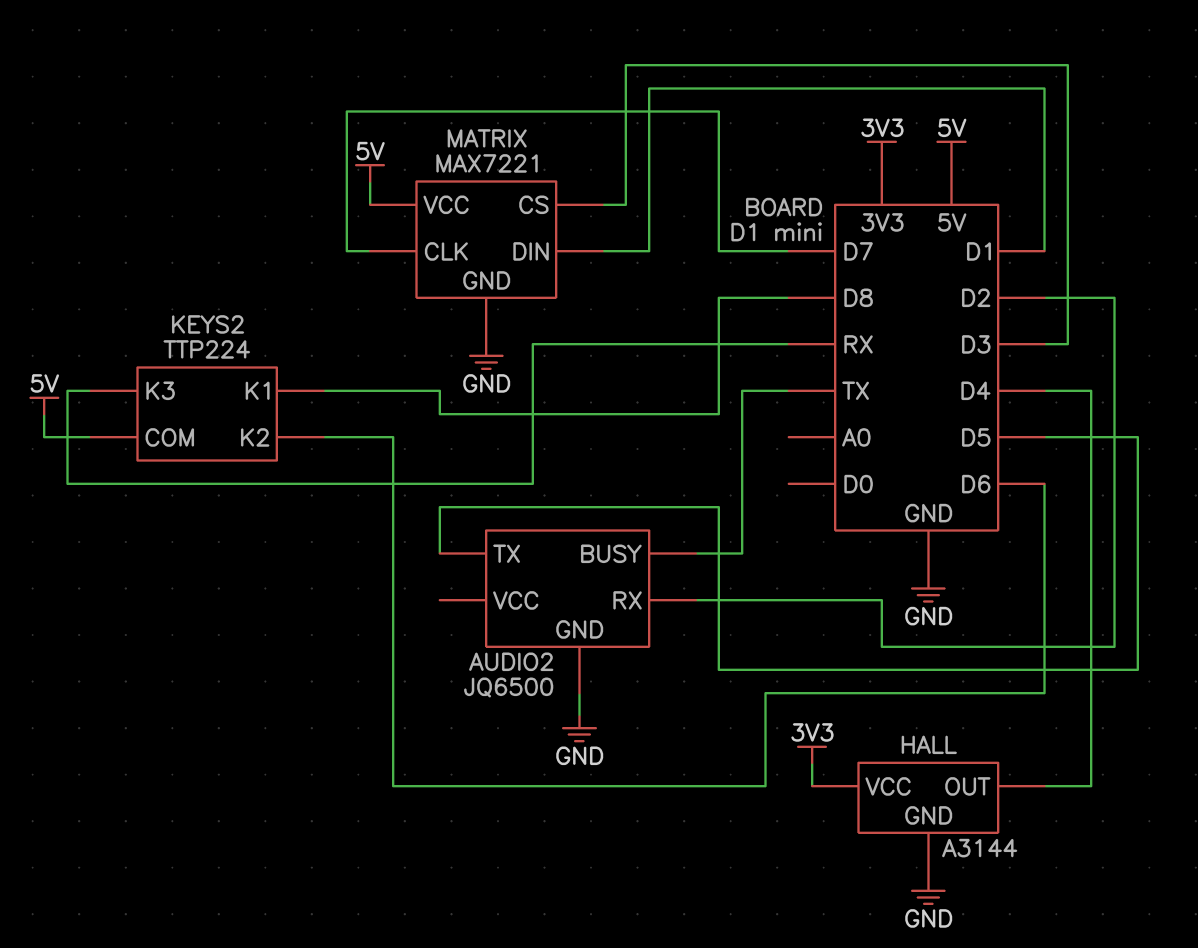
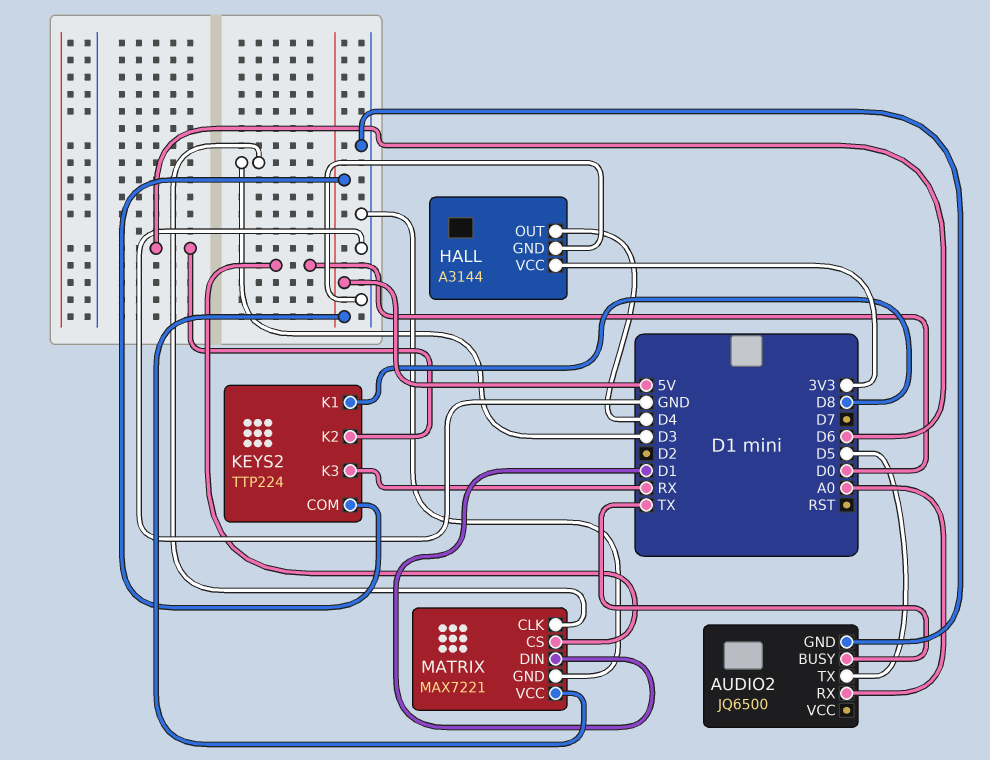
AUDIO2 pin RX: D2 -> A0
MATRIX pin CLK: D7 -> D3
MATRIX pin CS: D3 -> D0

